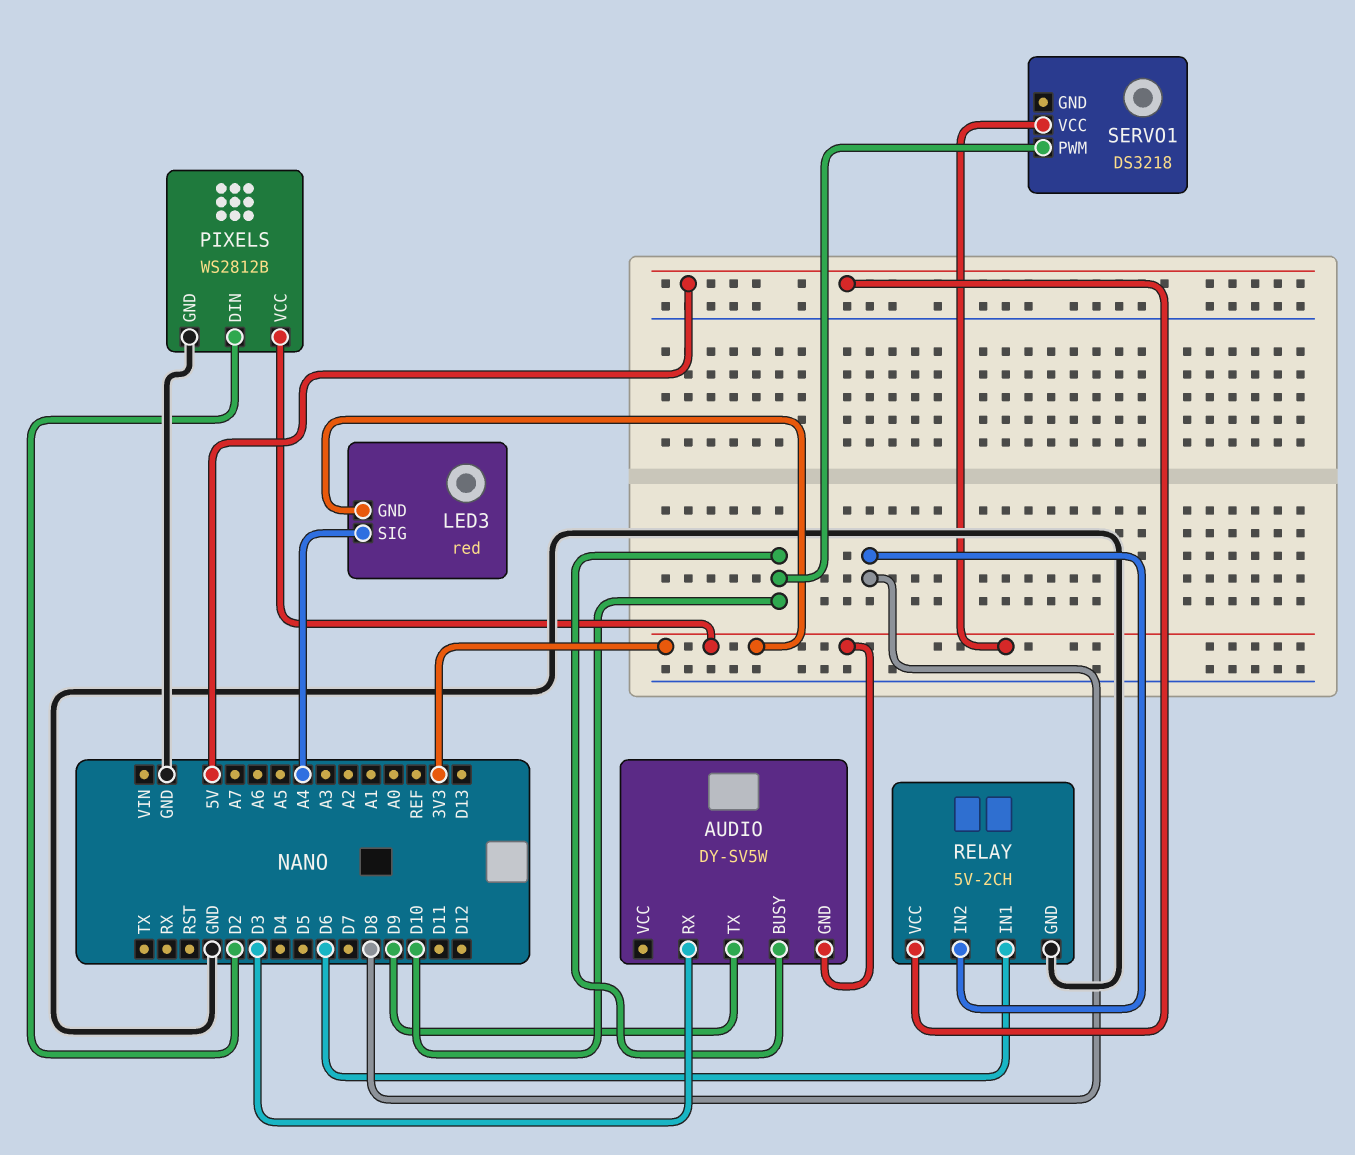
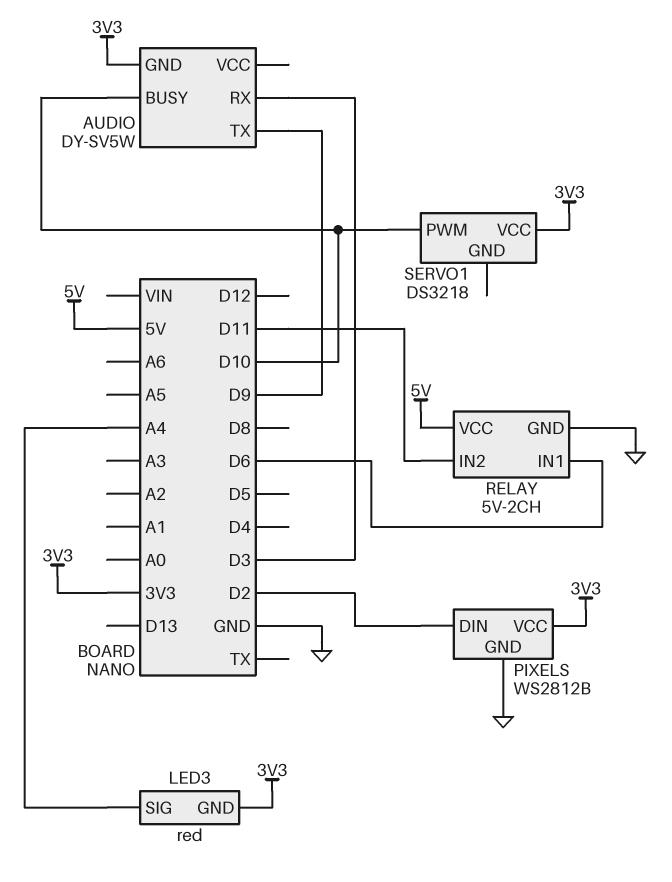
RELAY pin IN2: D8 -> D11

